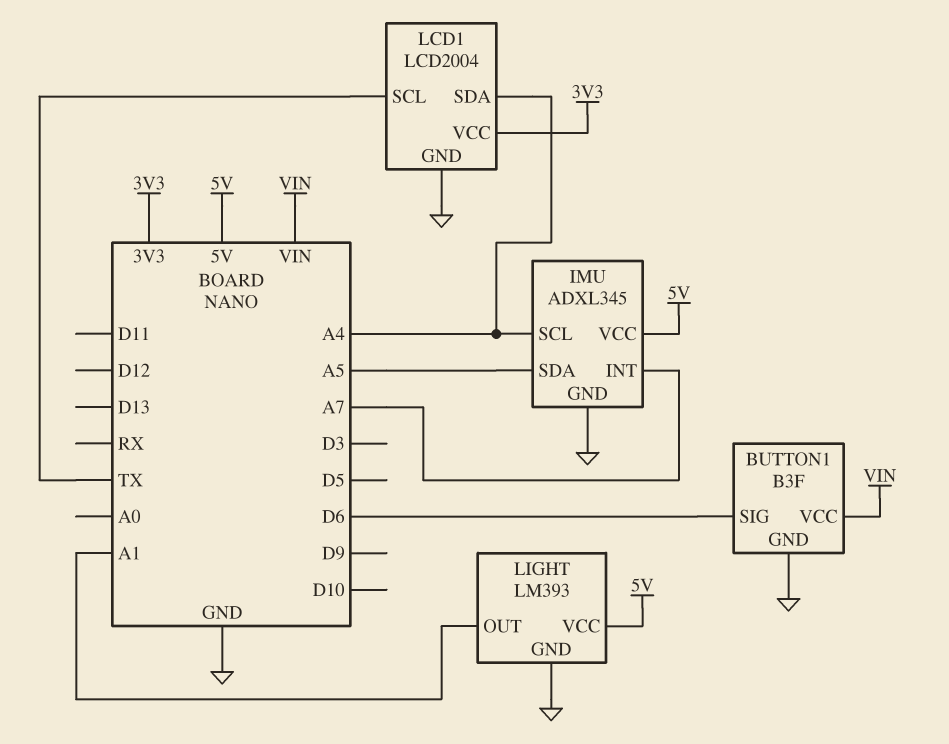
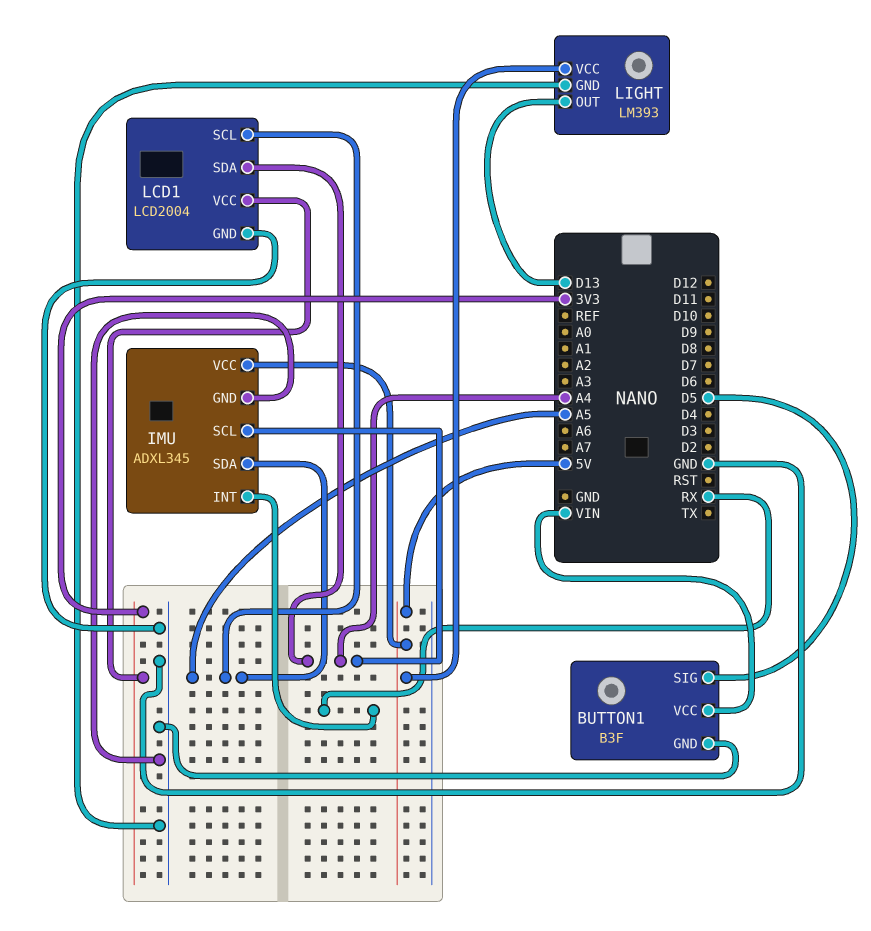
BUTTON1 pin SIG: D6 -> D5
IMU pin INT: A7 -> RX
LCD1 pin SCL: TX -> A5
LIGHT pin OUT: A1 -> D13

